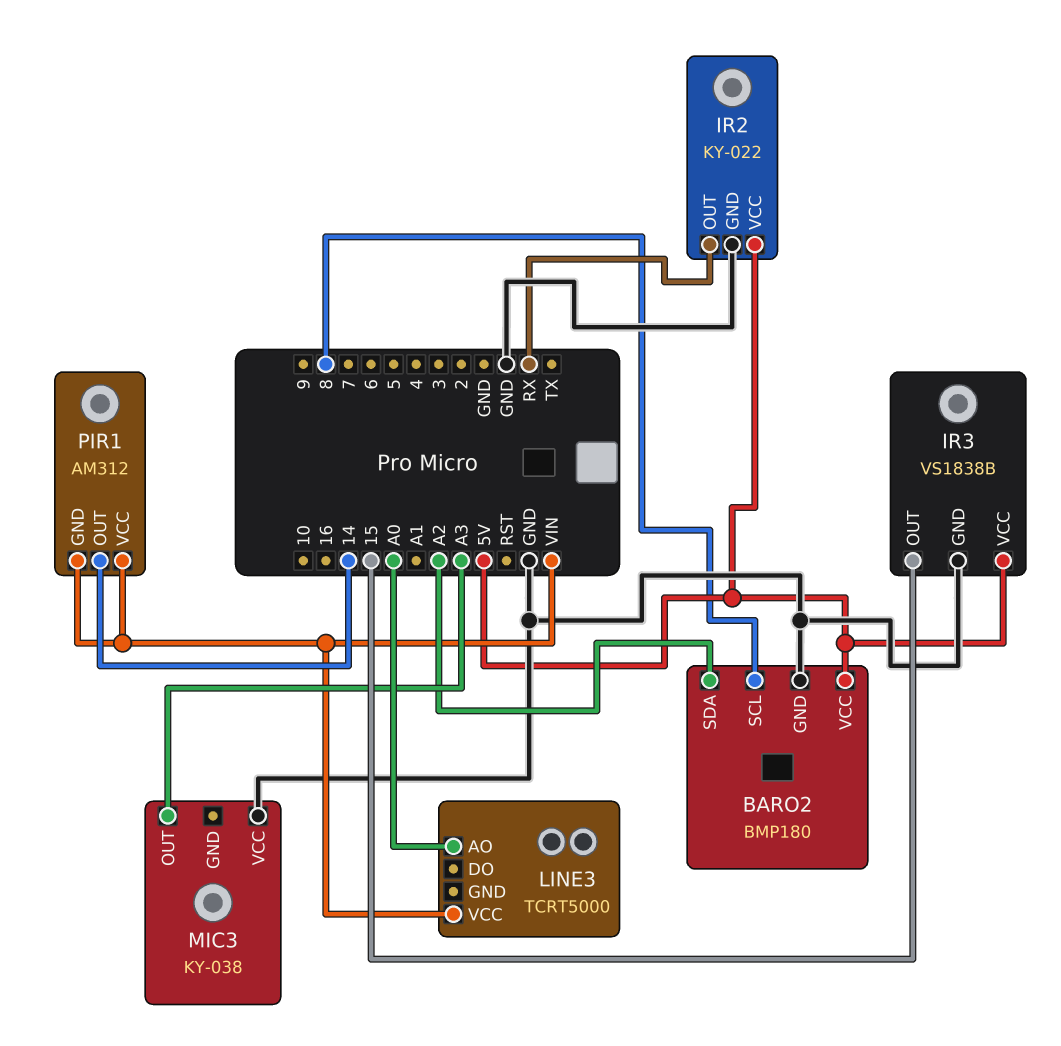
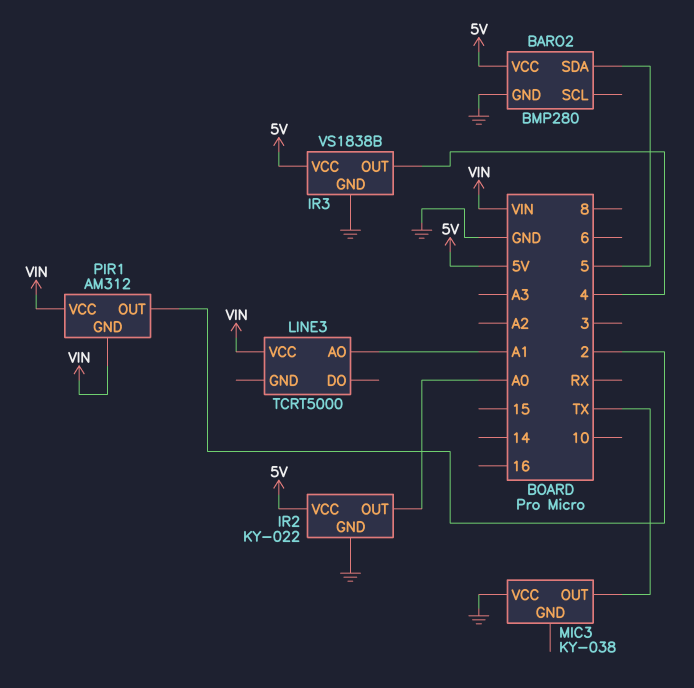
BARO2: BMP180 -> BMP280
BARO2 pin SCL: 8 -> none
BARO2 pin SDA: A2 -> 5
IR2 pin OUT: RX -> A0
IR3 pin OUT: 15 -> 4
LINE3 pin AO: A0 -> A1
MIC3 pin OUT: A3 -> TX
PIR1 pin OUT: 14 -> 2

